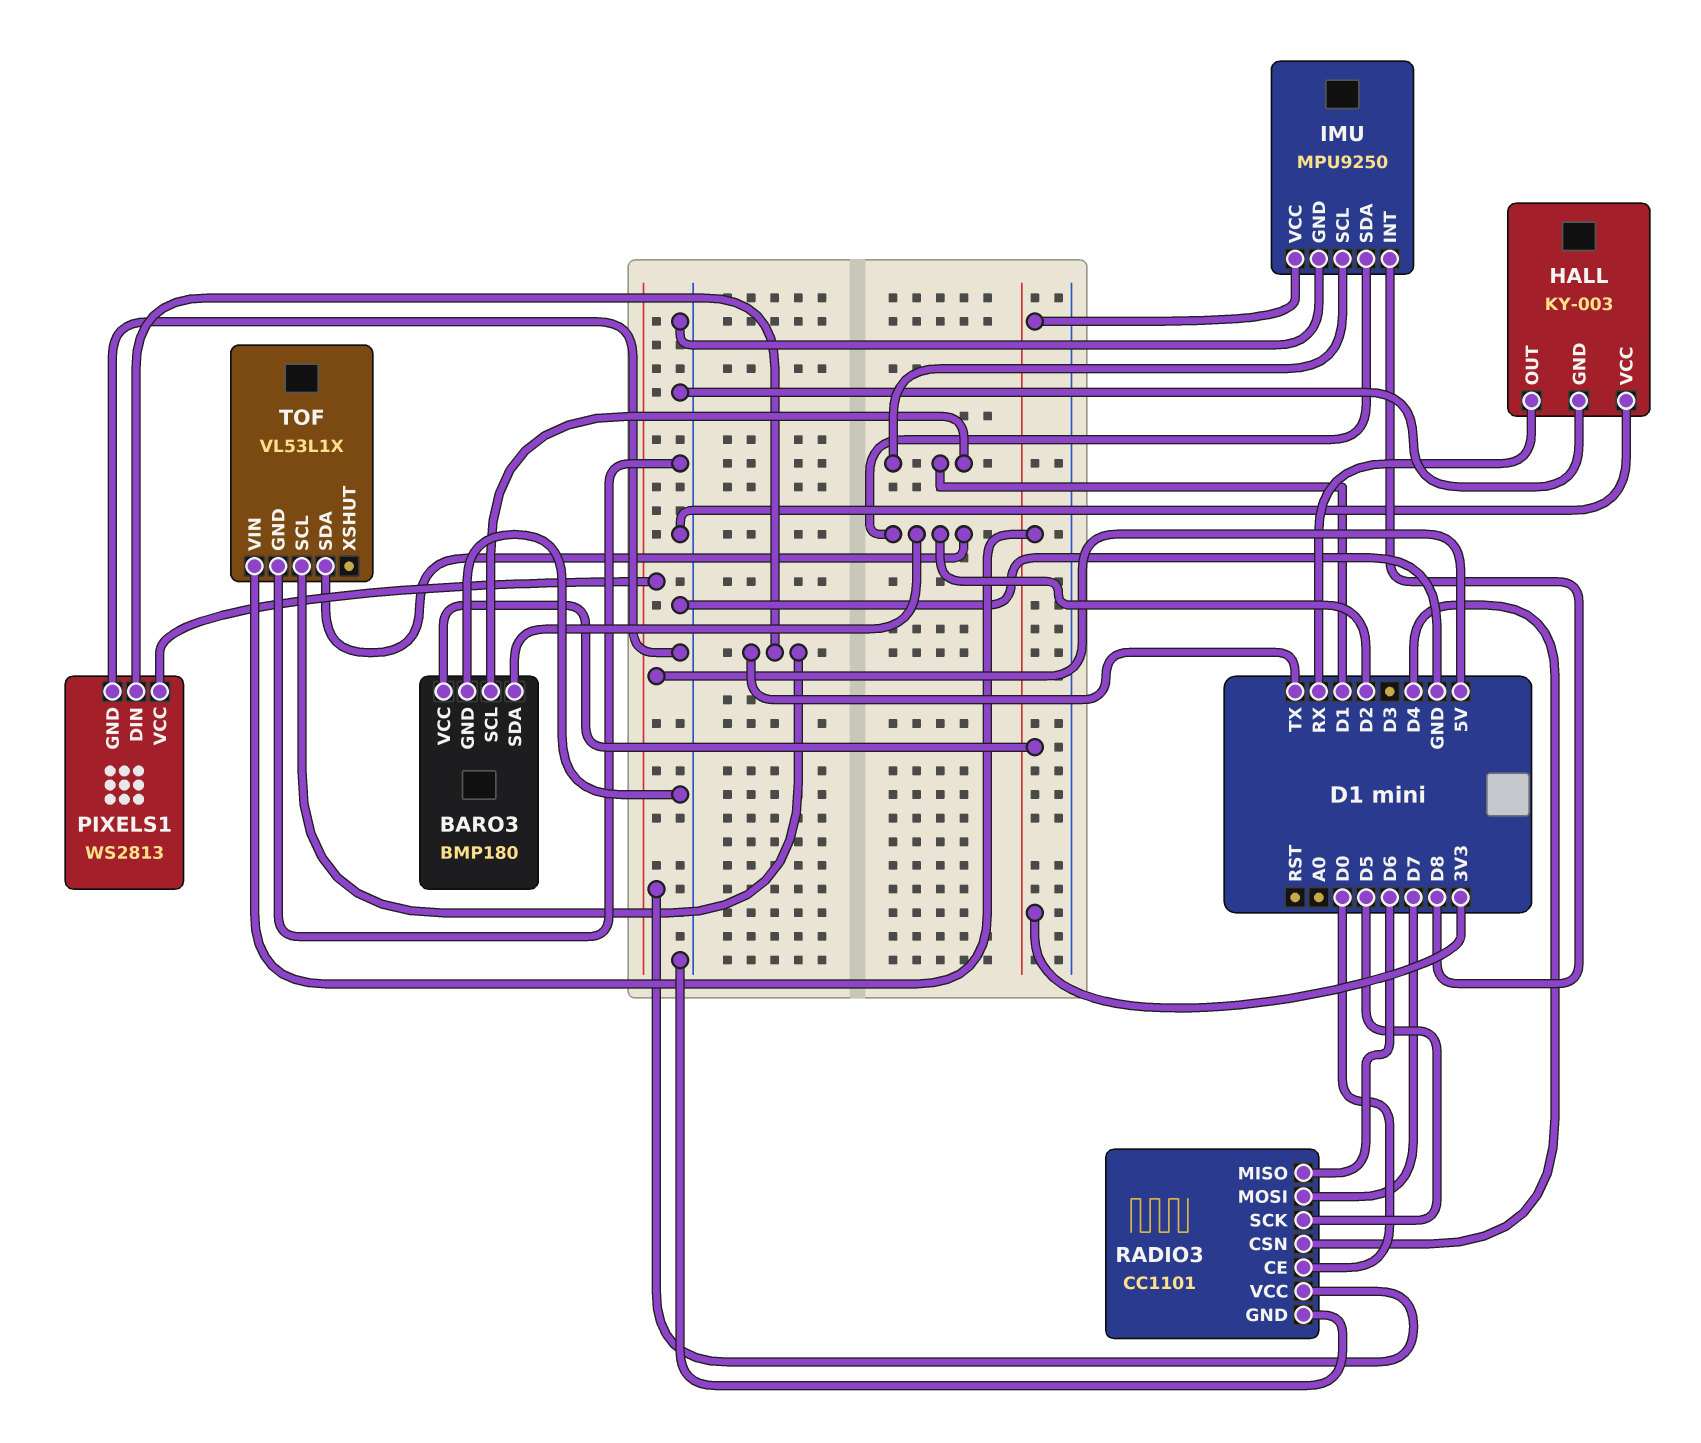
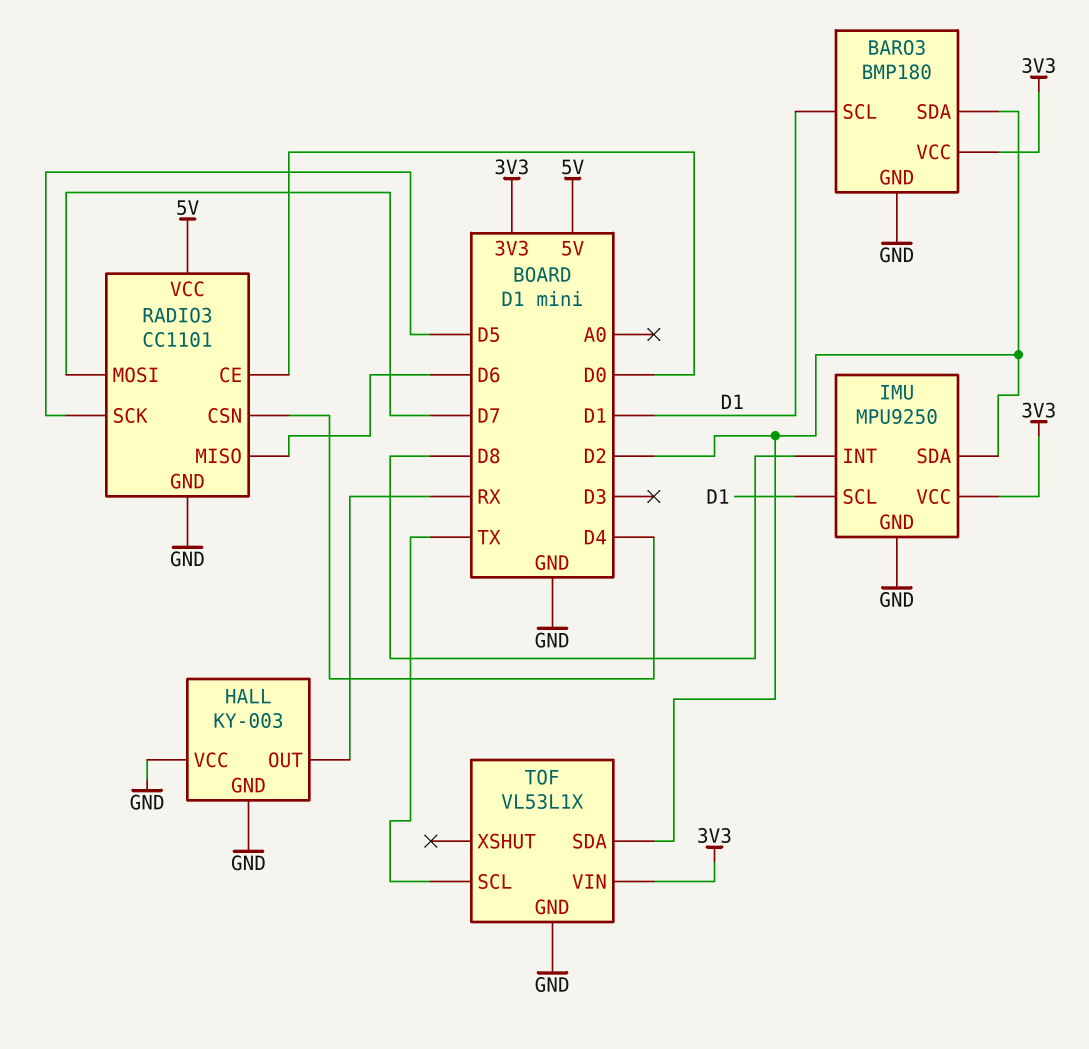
PIXELS1: WS2813 -> none
PIXELS1 pin DIN: TX -> none
PIXELS1 pin GND: GND -> none
PIXELS1 pin VCC: 5V -> none

